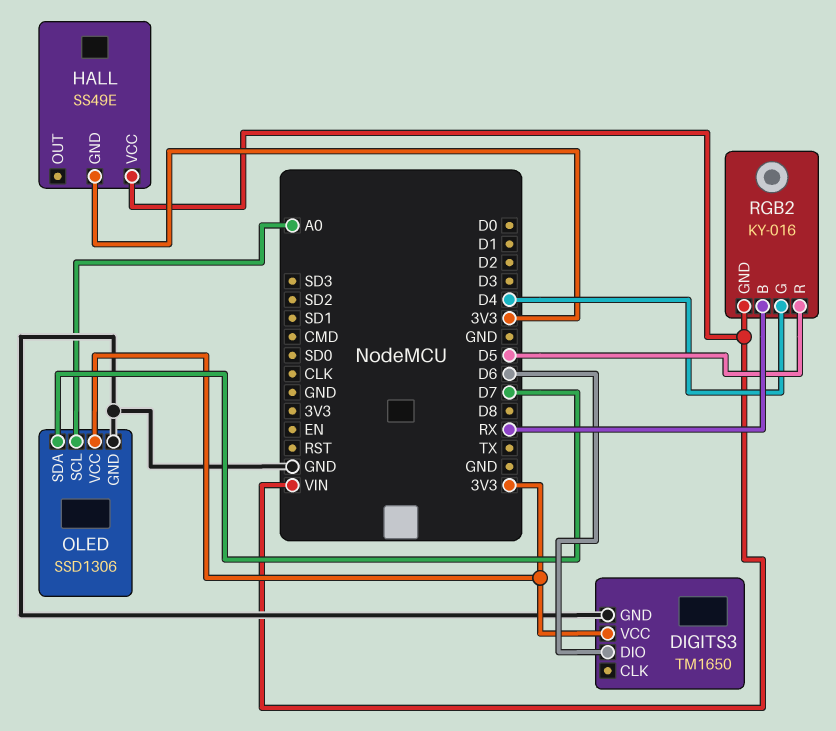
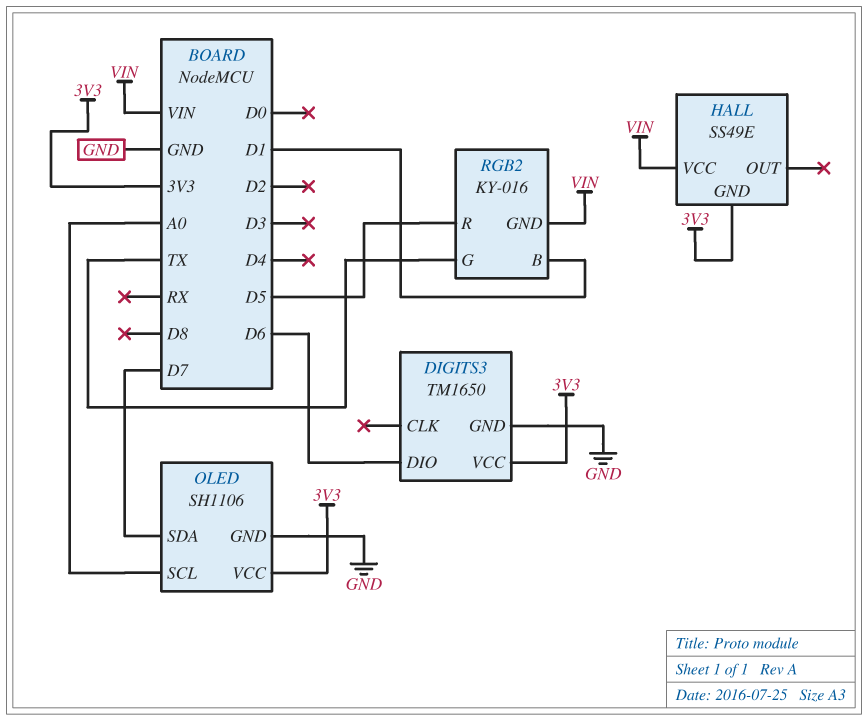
OLED: SSD1306 -> SH1106
RGB2 pin B: RX -> D1
RGB2 pin G: D4 -> TX

